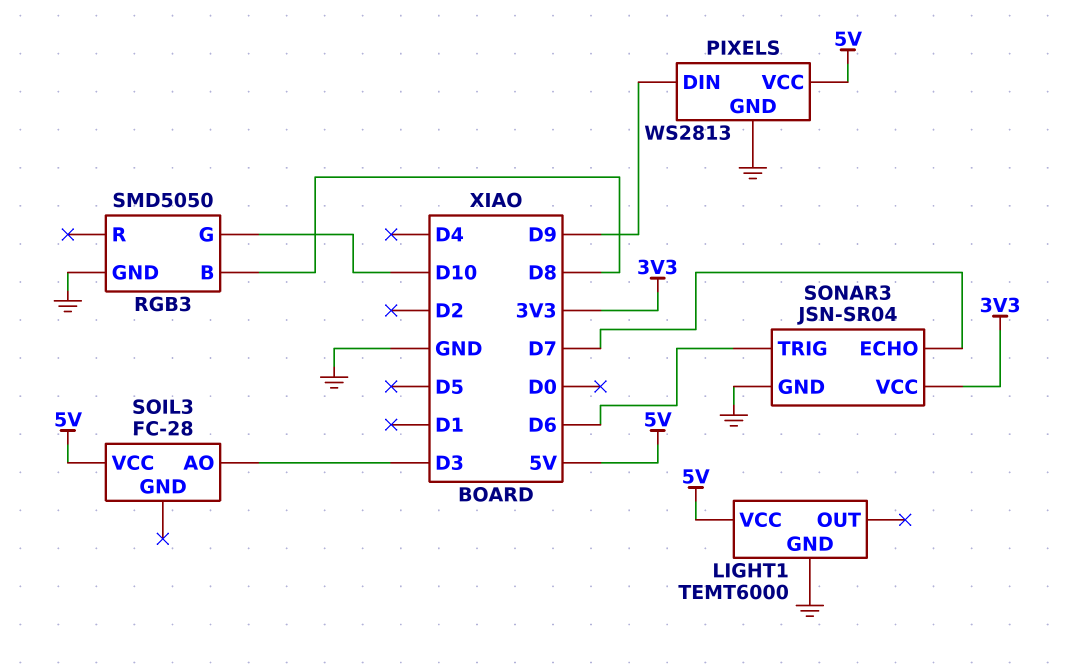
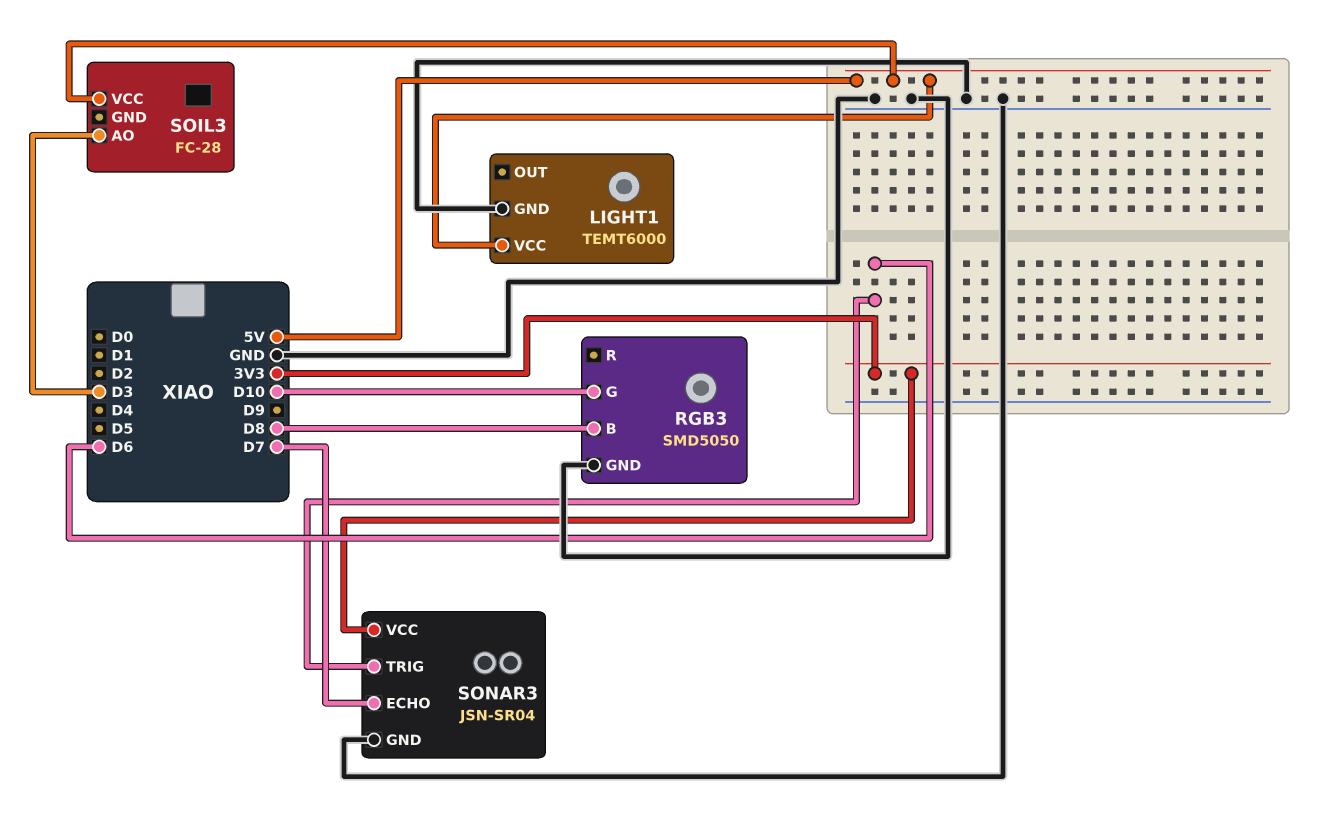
PIXELS: WS2813 -> none
PIXELS pin DIN: D9 -> none
PIXELS pin GND: GND -> none
PIXELS pin VCC: 5V -> none

